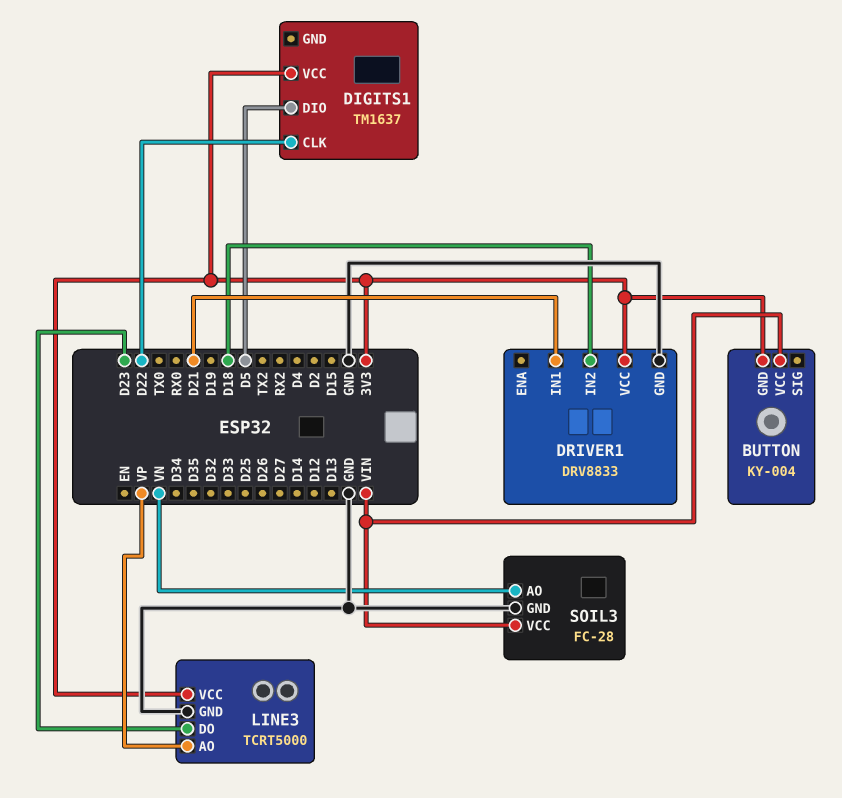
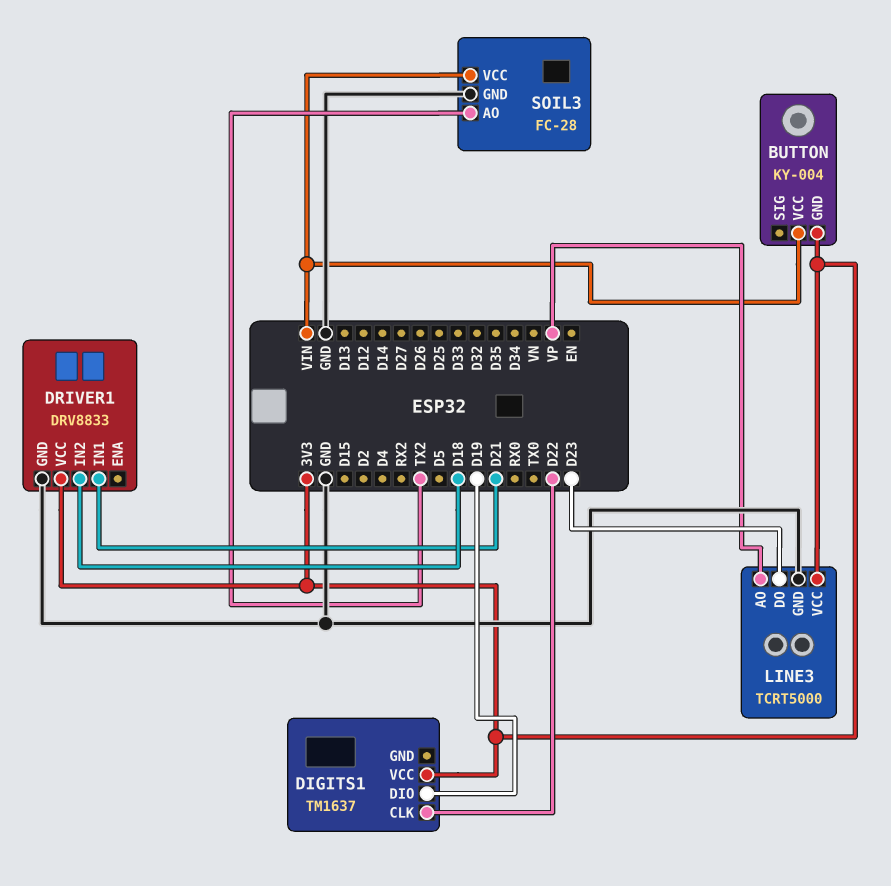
DIGITS1 pin DIO: D5 -> D19
SOIL3 pin AO: VN -> TX2

